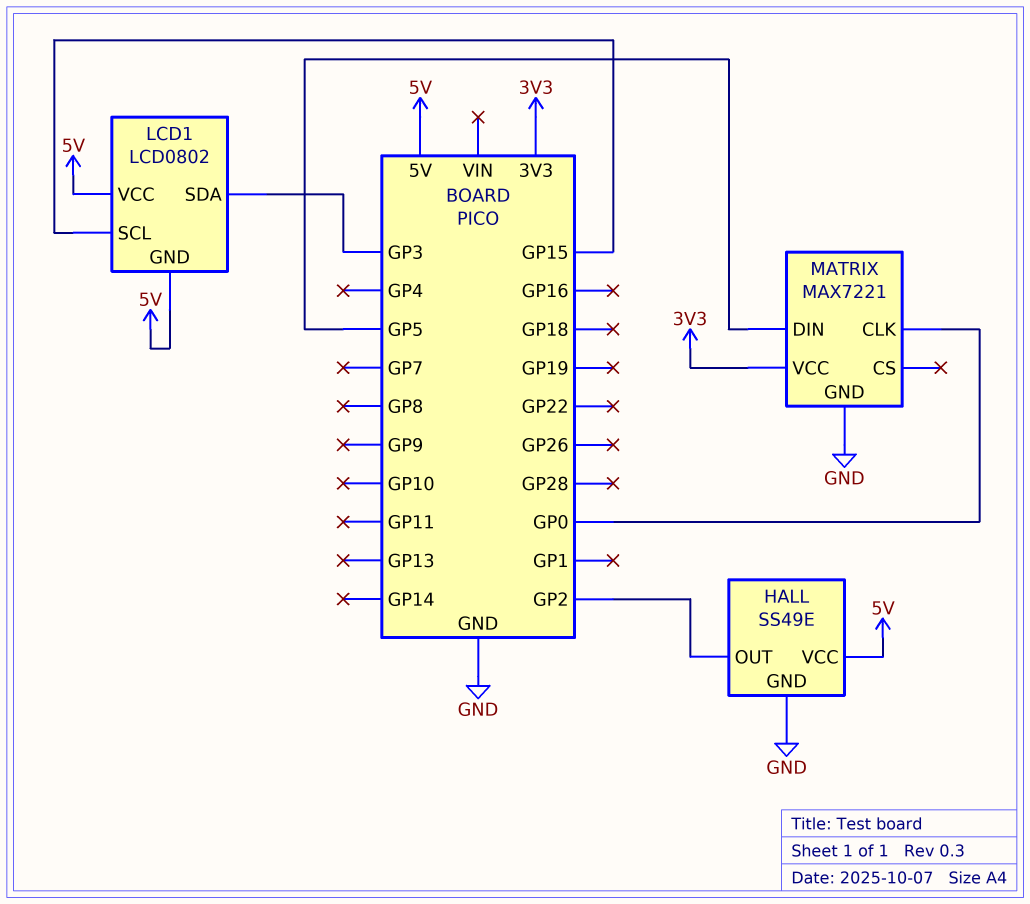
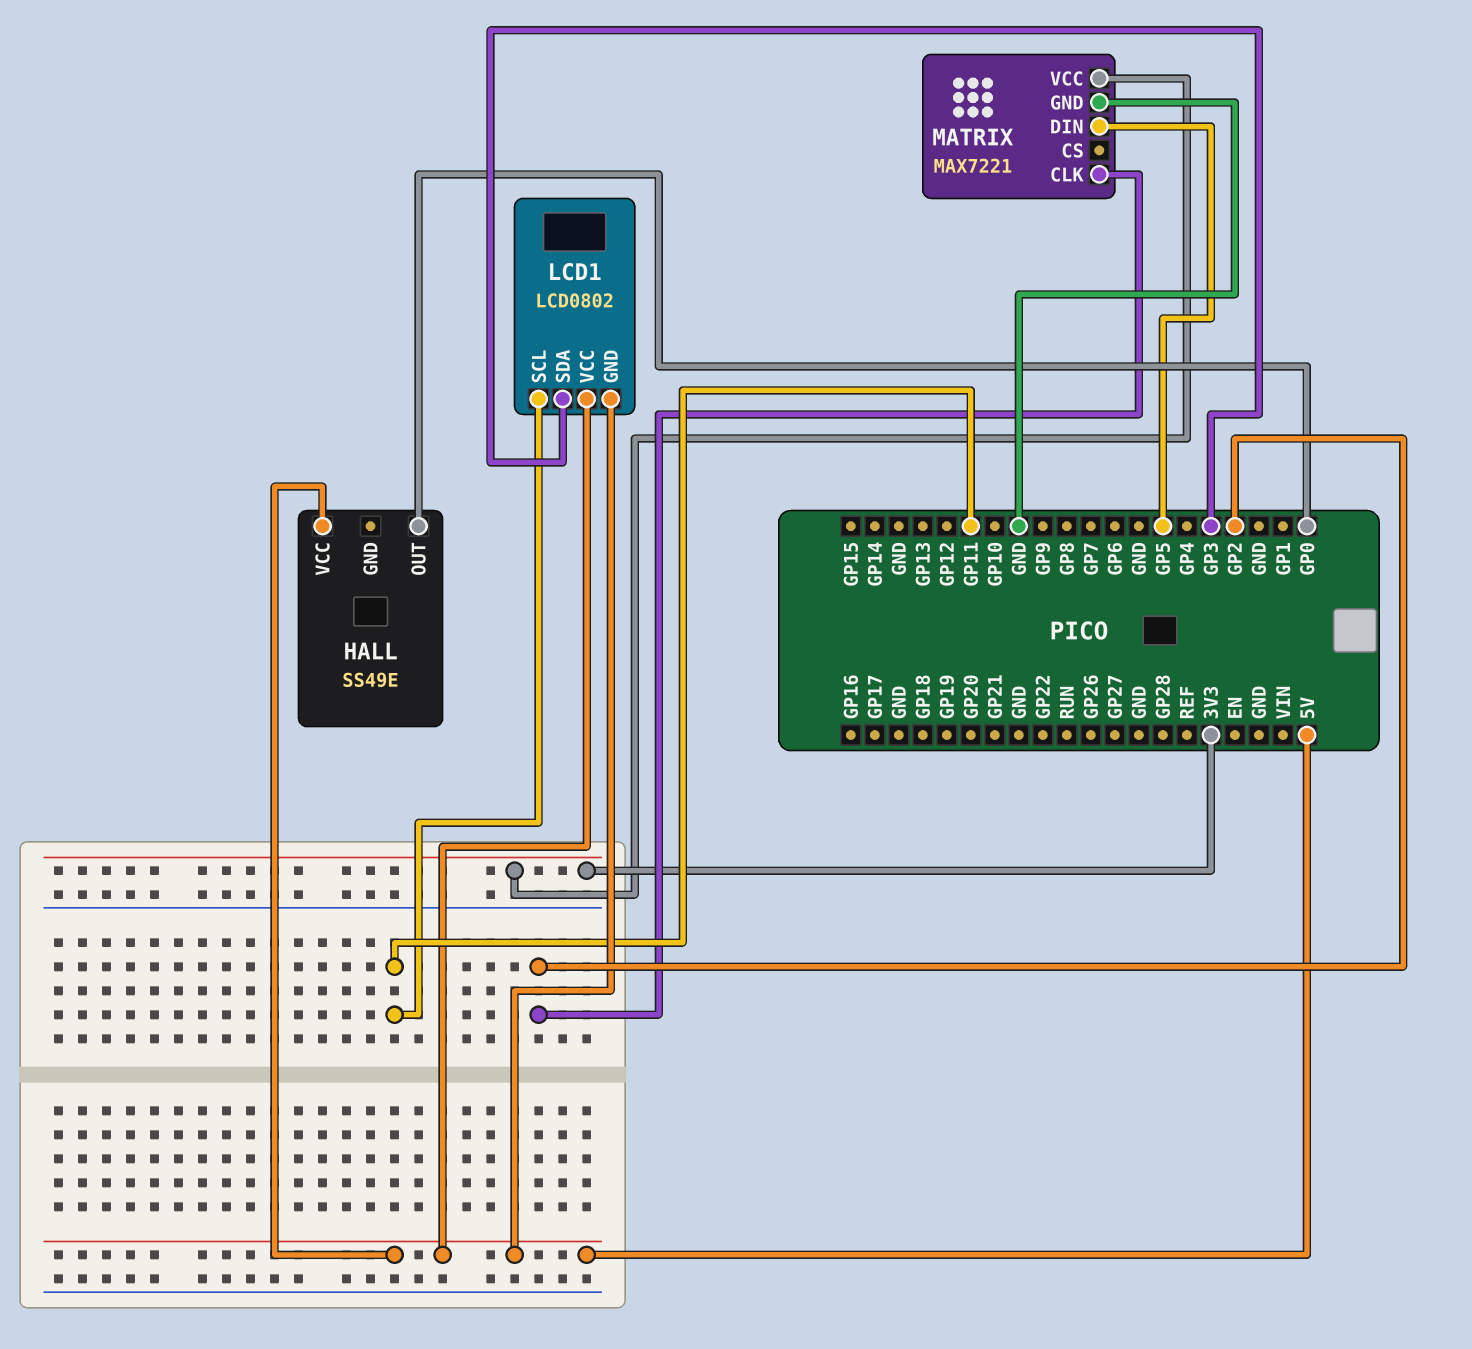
HALL pin GND: GND -> none
HALL pin OUT: GP2 -> GP0
LCD1 pin SCL: GP15 -> GP11
MATRIX pin CLK: GP0 -> GP2

